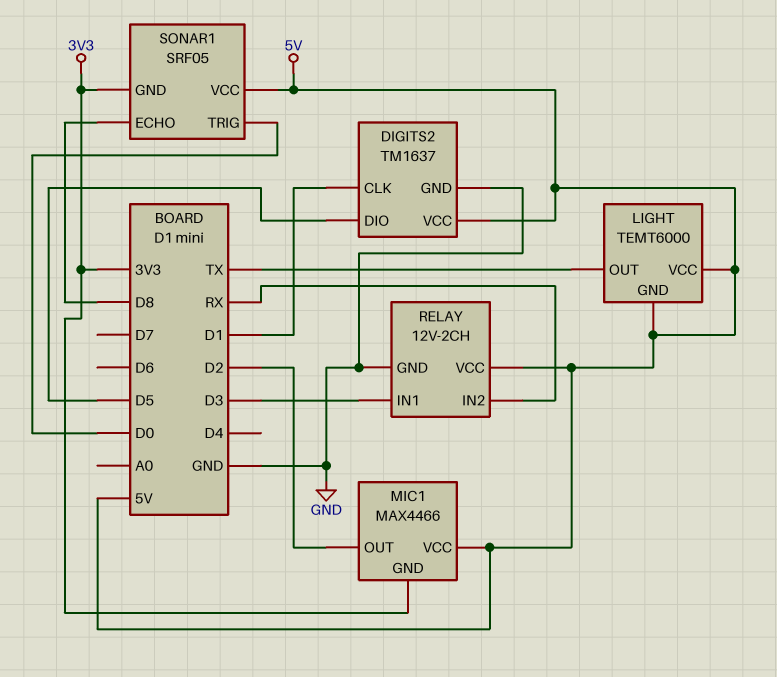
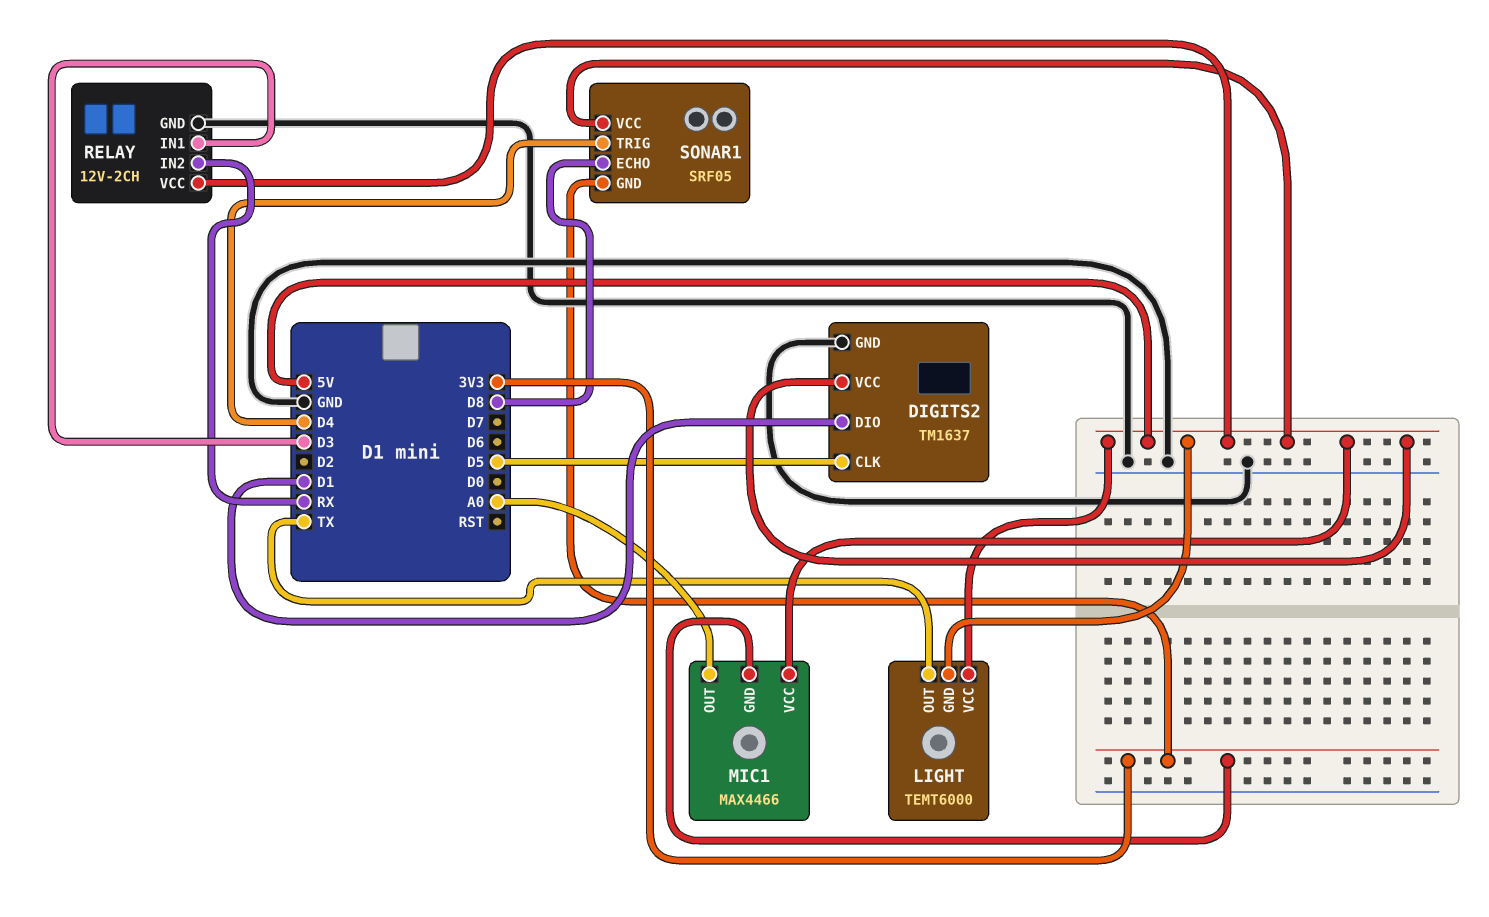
DIGITS2 pin CLK: D1 -> D5
DIGITS2 pin DIO: D5 -> D1
MIC1 pin OUT: D2 -> A0
SONAR1 pin TRIG: D0 -> D4

